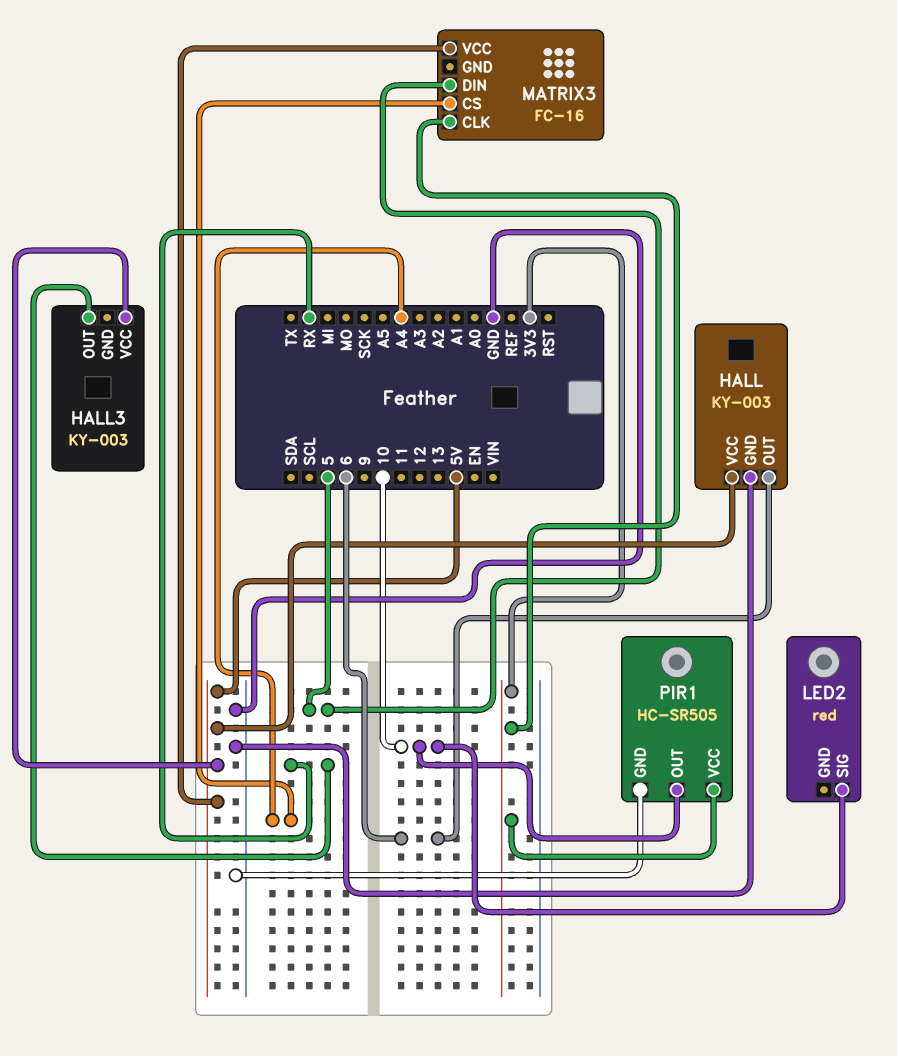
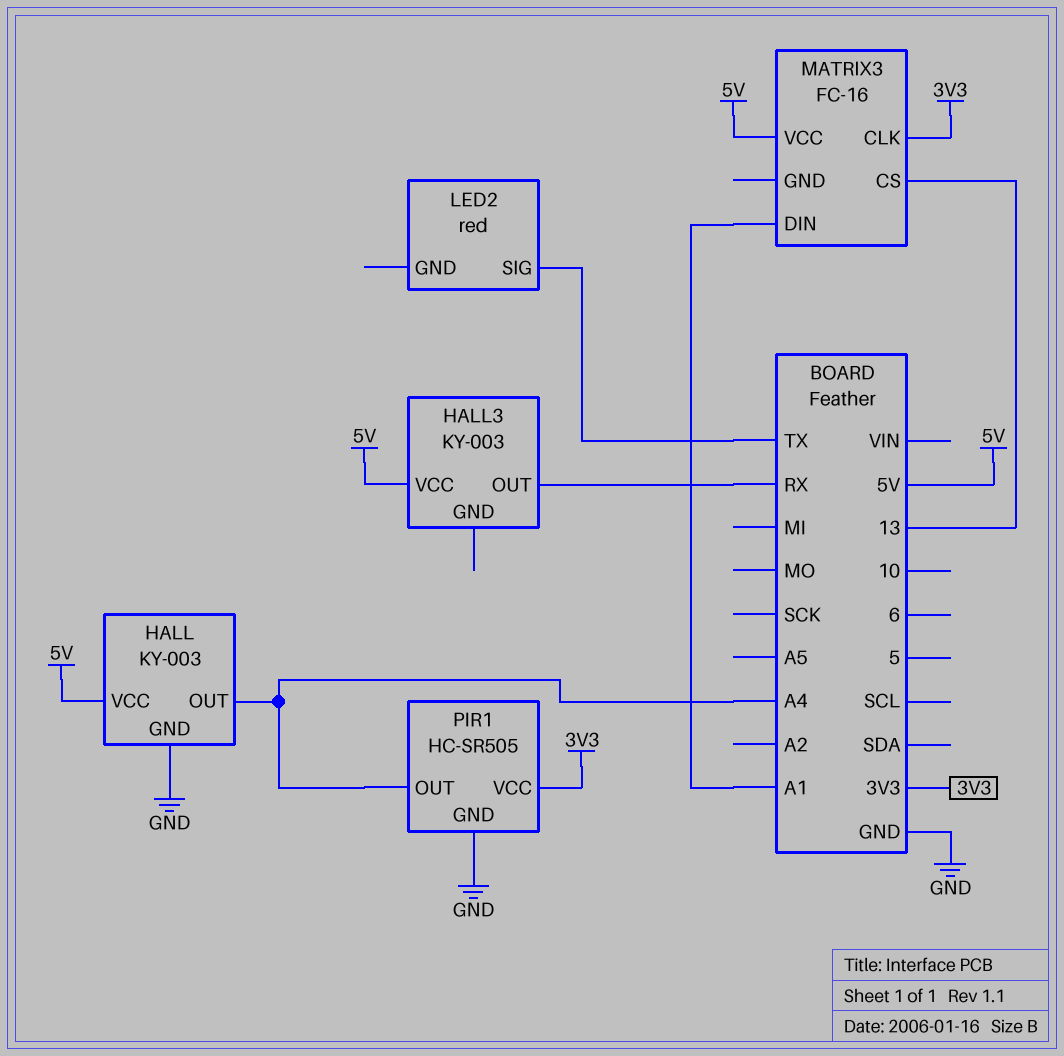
HALL pin OUT: 6 -> A4
LED2 pin SIG: 10 -> TX
MATRIX3 pin CS: A4 -> 13
MATRIX3 pin DIN: 5 -> A1
PIR1 pin OUT: 10 -> A4

